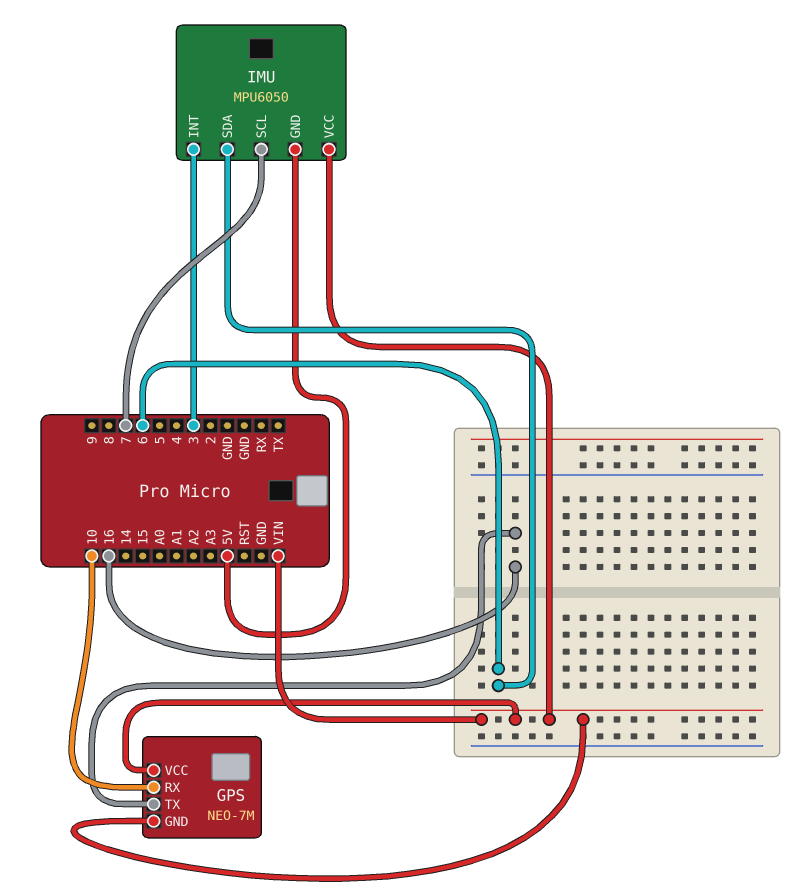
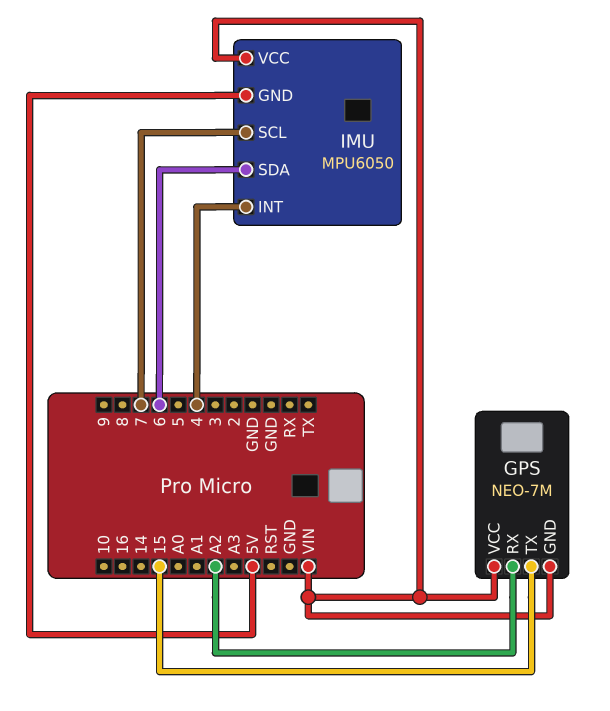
GPS pin RX: 10 -> A2
GPS pin TX: 16 -> 15
IMU pin INT: 3 -> 4

